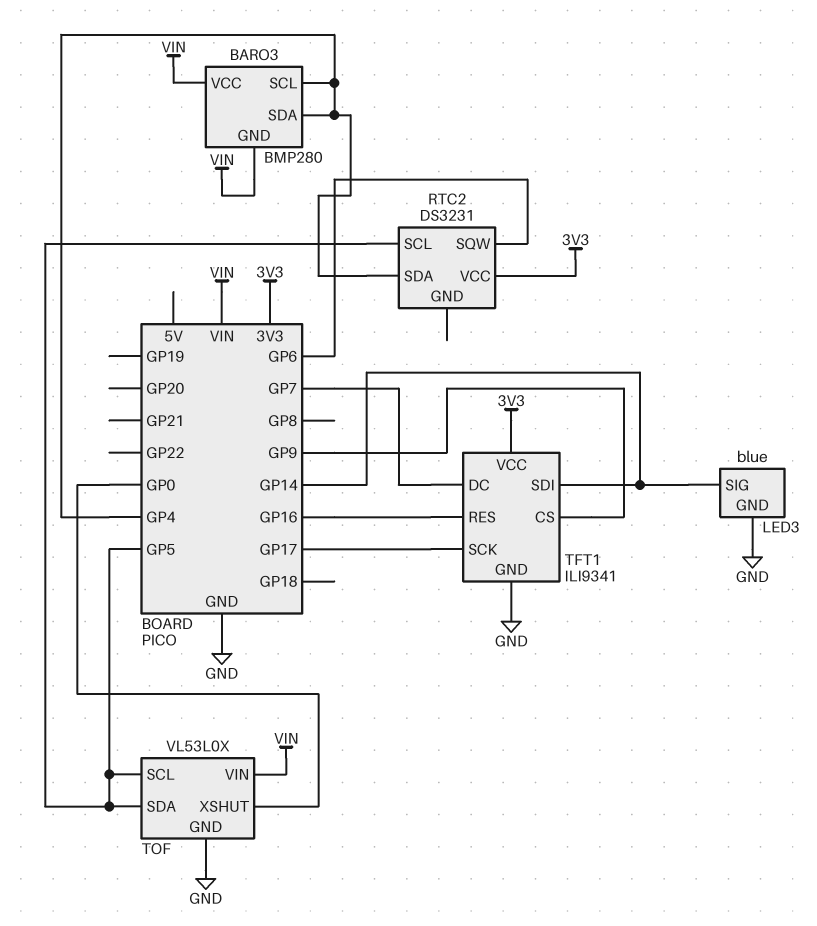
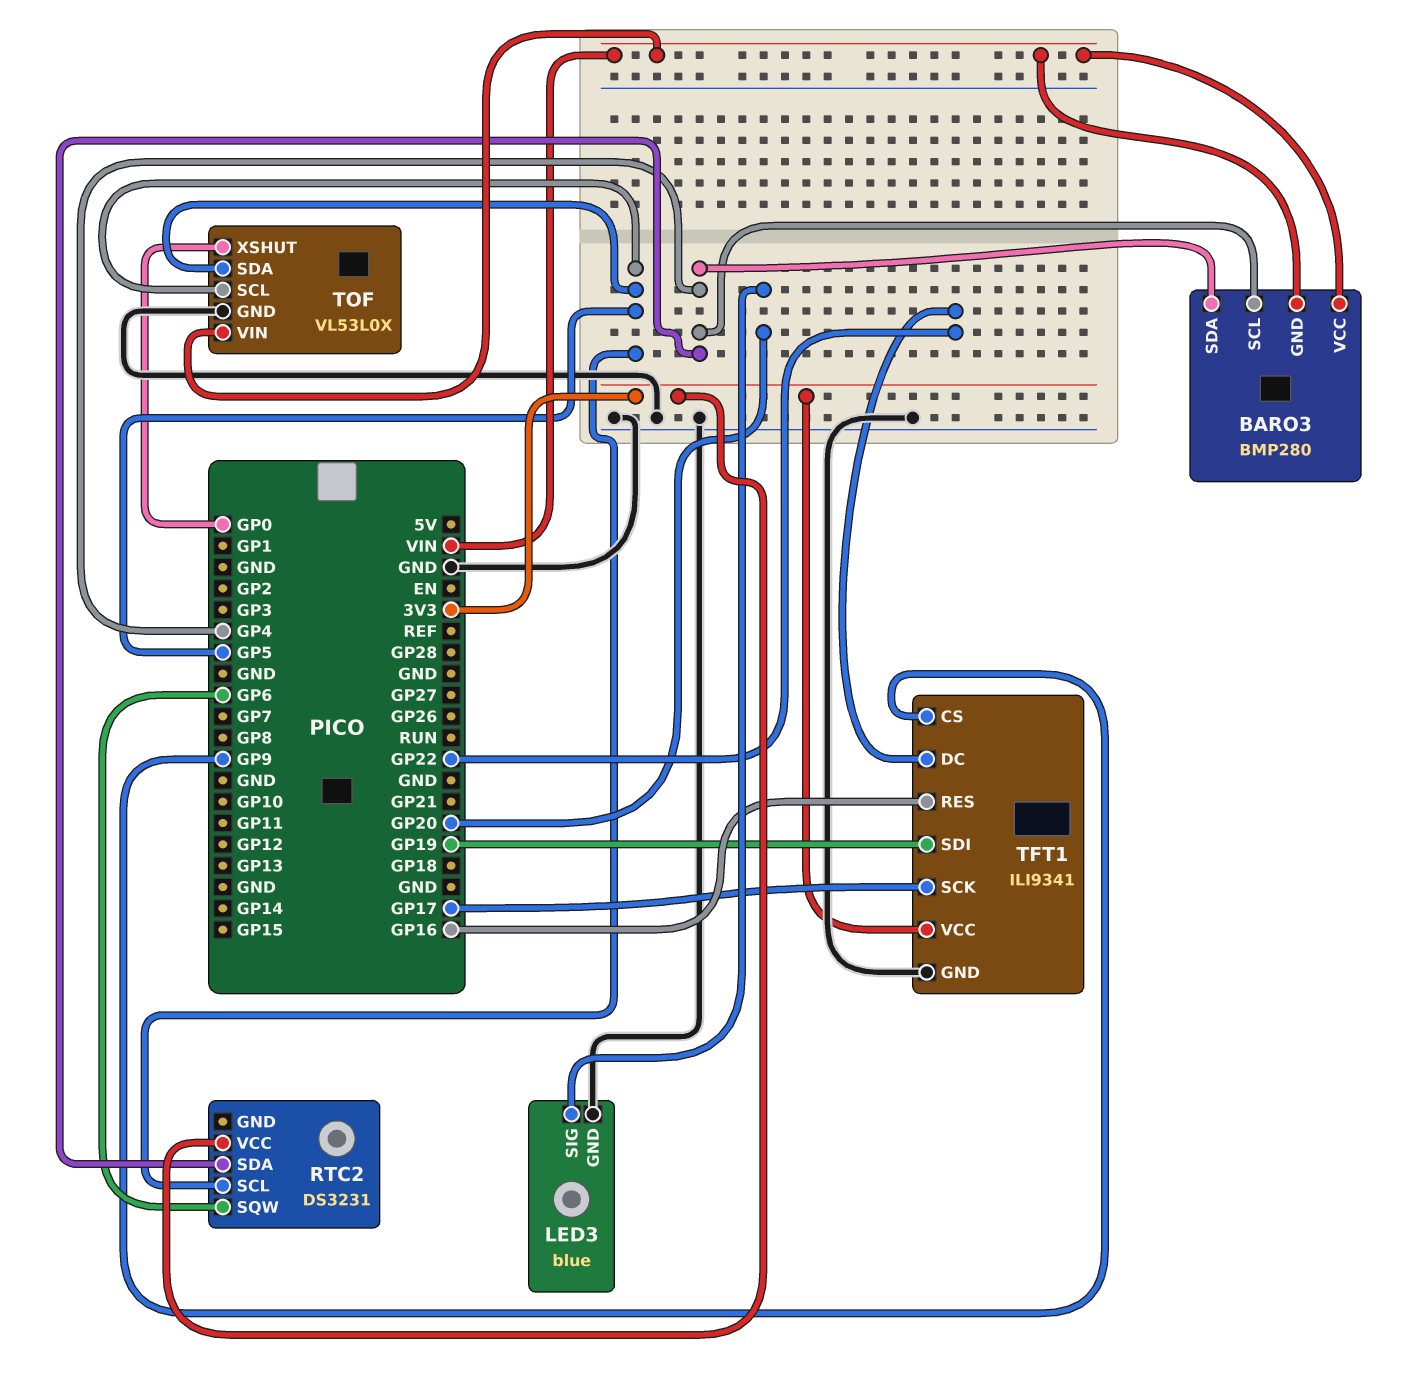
LED3 pin SIG: GP14 -> GP20
TFT1 pin DC: GP7 -> GP22
TFT1 pin SDI: GP14 -> GP19

